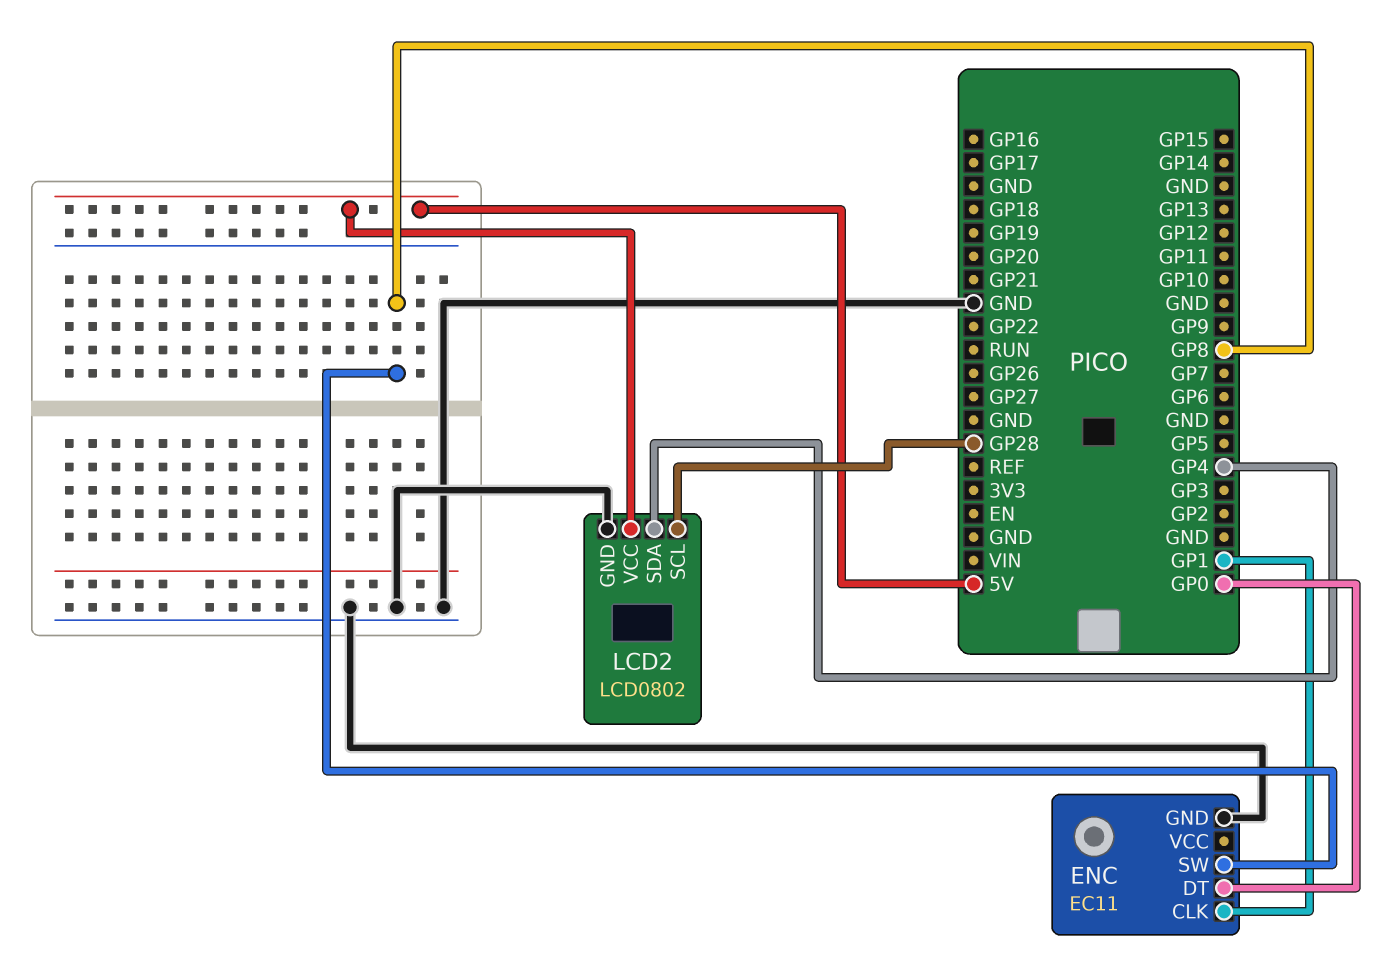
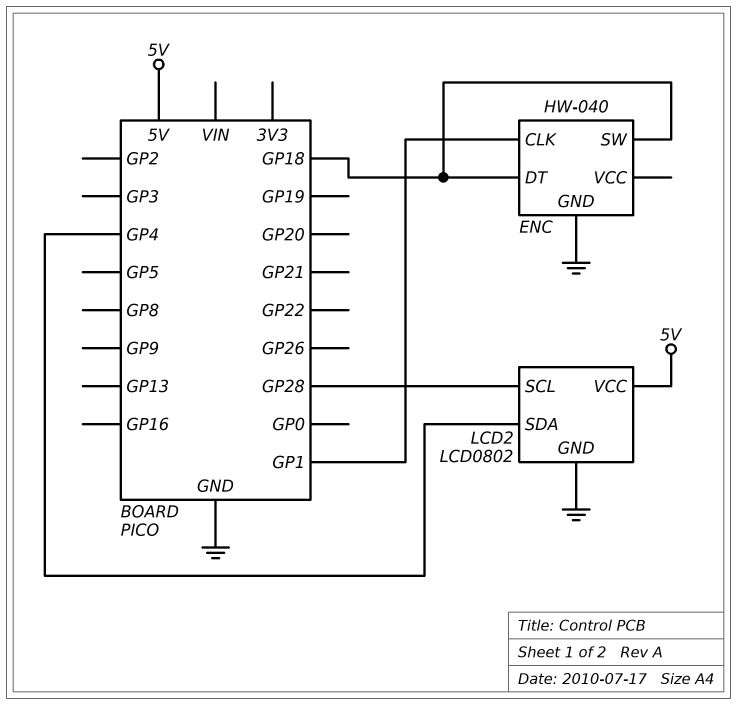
ENC: EC11 -> HW-040
ENC pin DT: GP0 -> GP18
ENC pin SW: GP8 -> GP18

